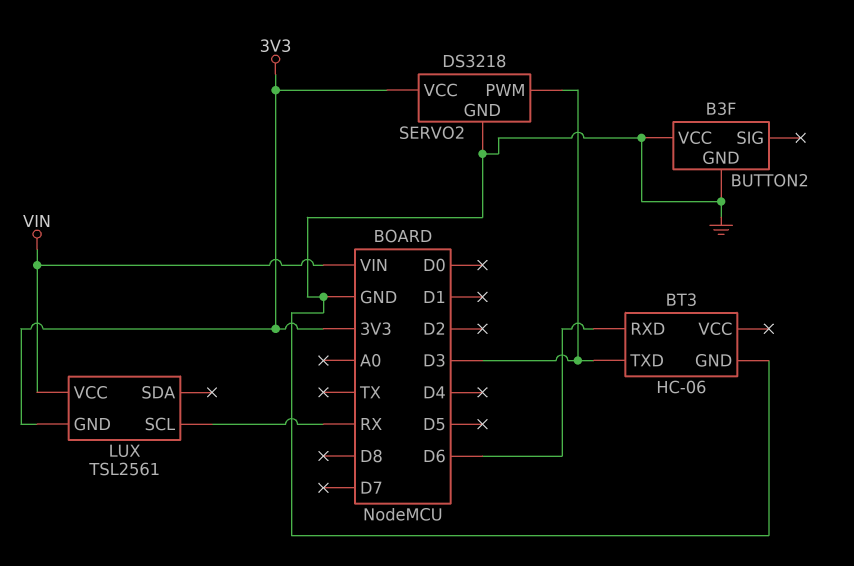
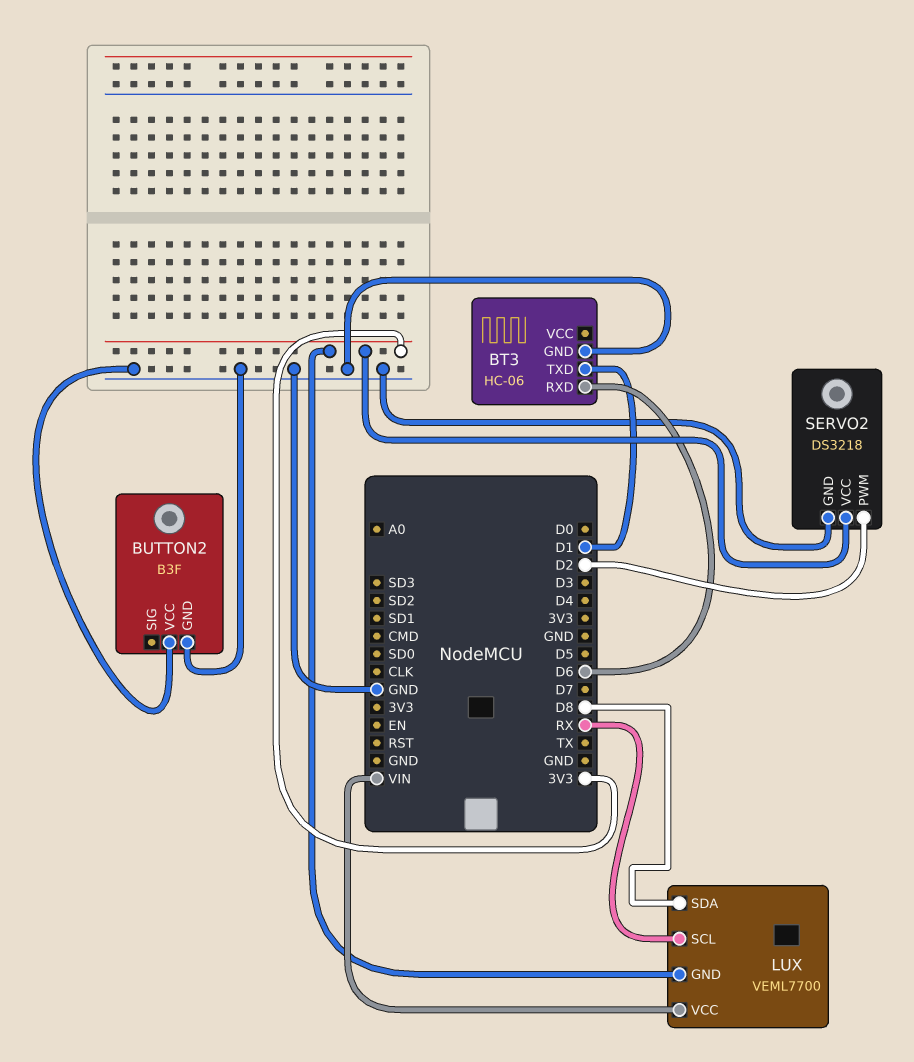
BT3 pin TXD: D3 -> D1
LUX: TSL2561 -> VEML7700
LUX pin SDA: none -> D8
SERVO2 pin PWM: D3 -> D2

